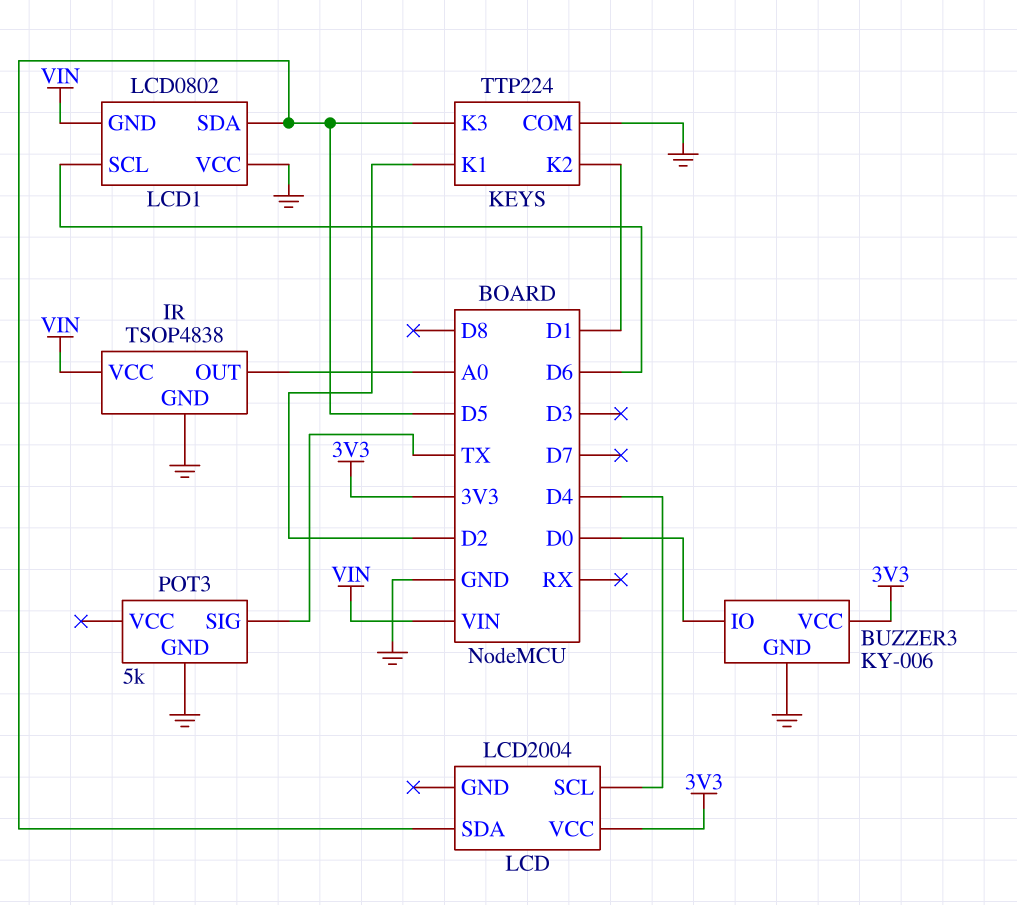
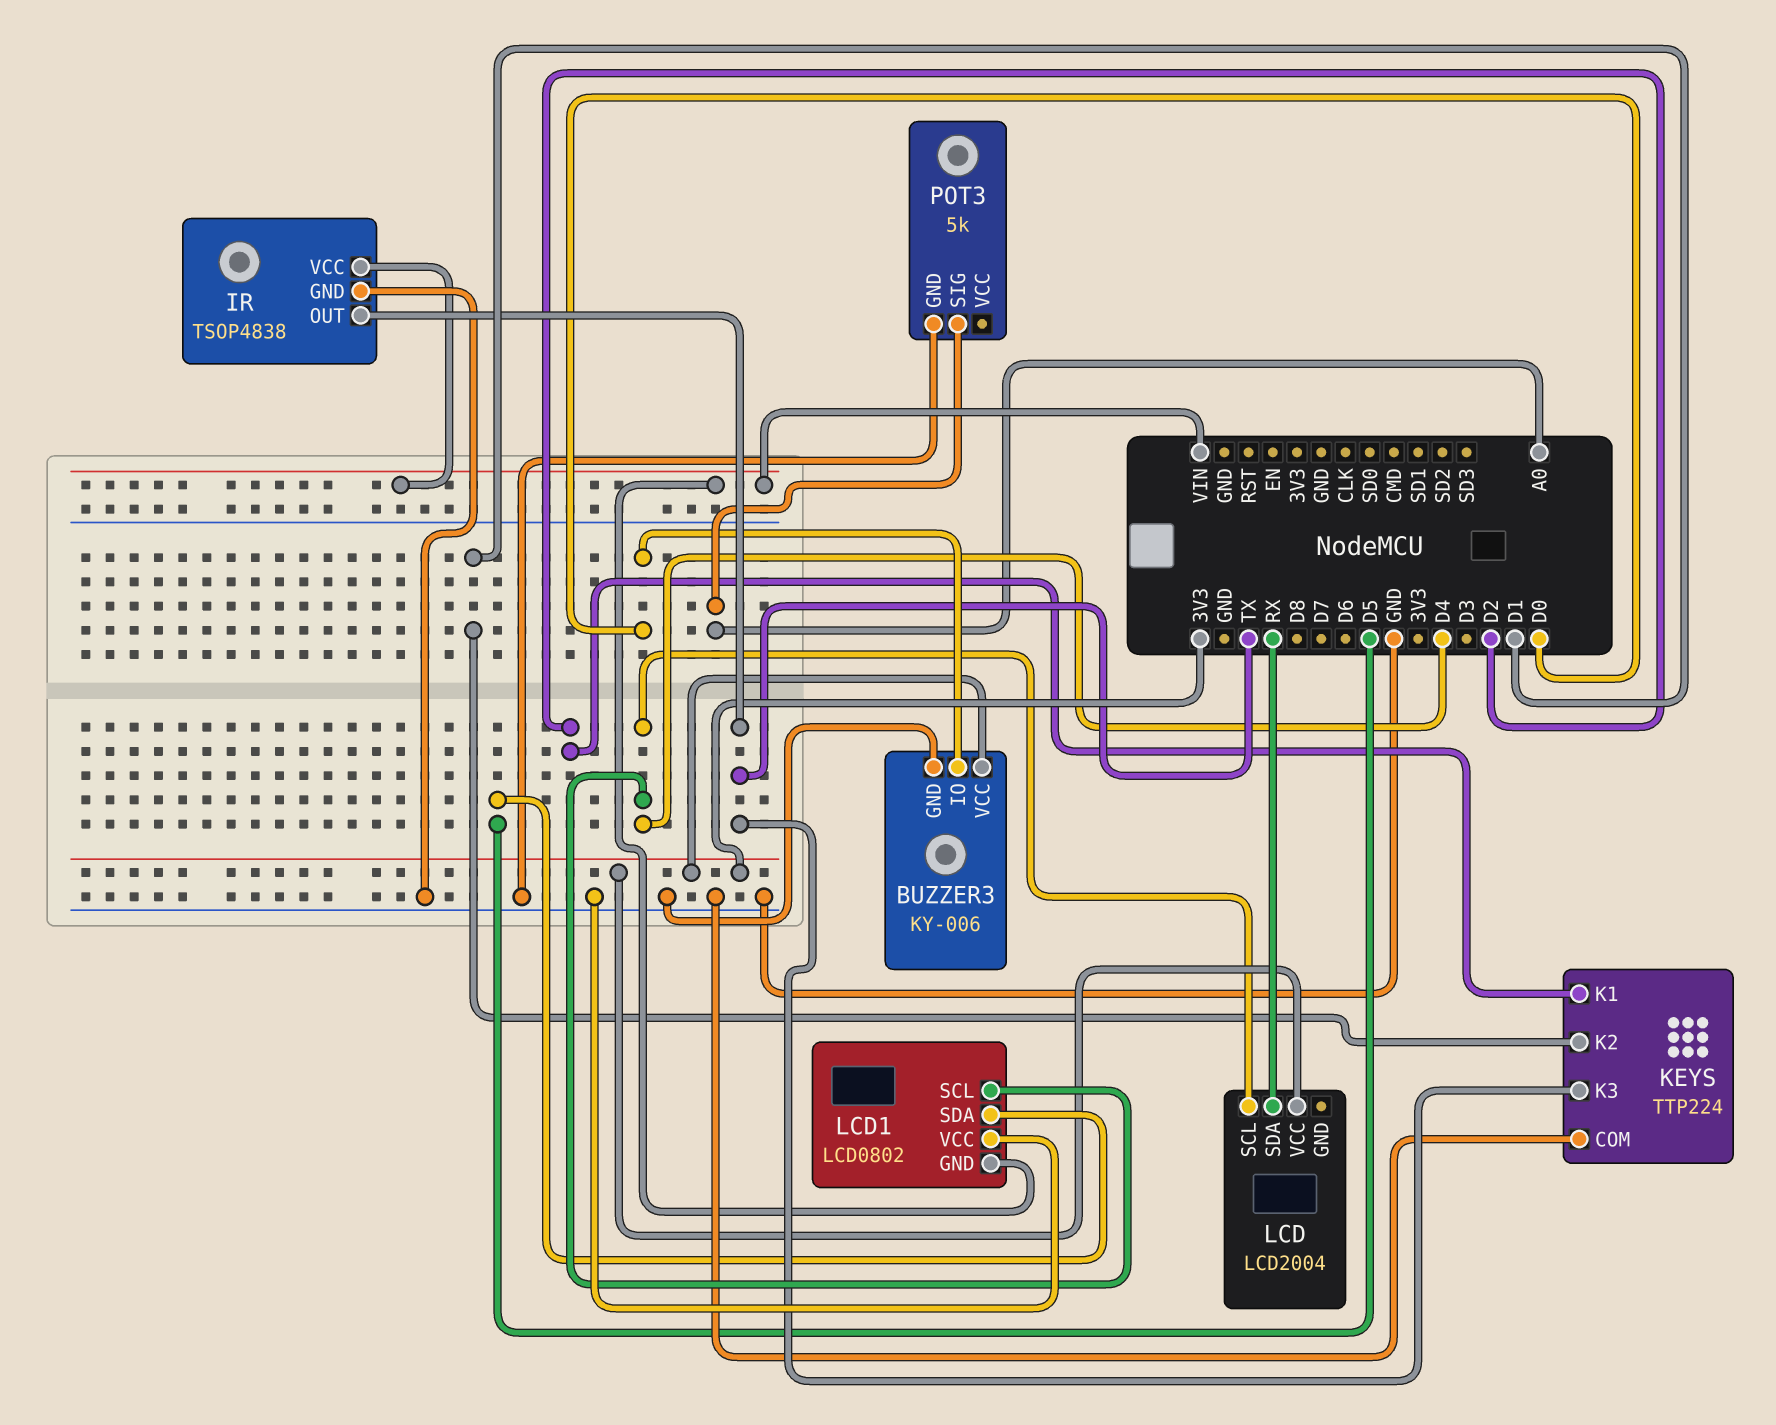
IR pin OUT: A0 -> TX
KEYS pin K3: D5 -> TX
LCD pin SDA: D5 -> RX
LCD1 pin SCL: D6 -> D4
POT3 pin SIG: TX -> A0

